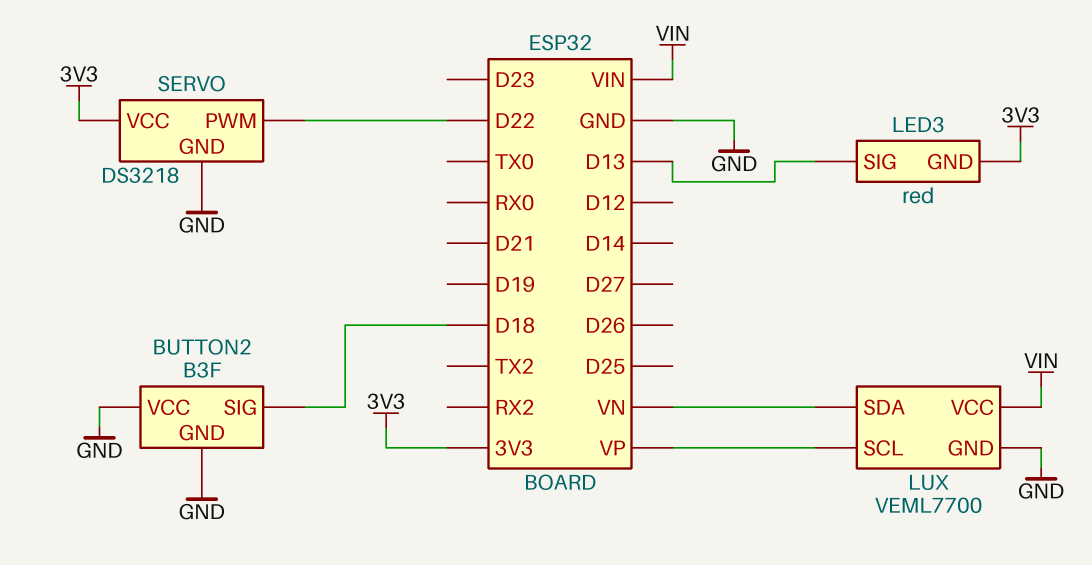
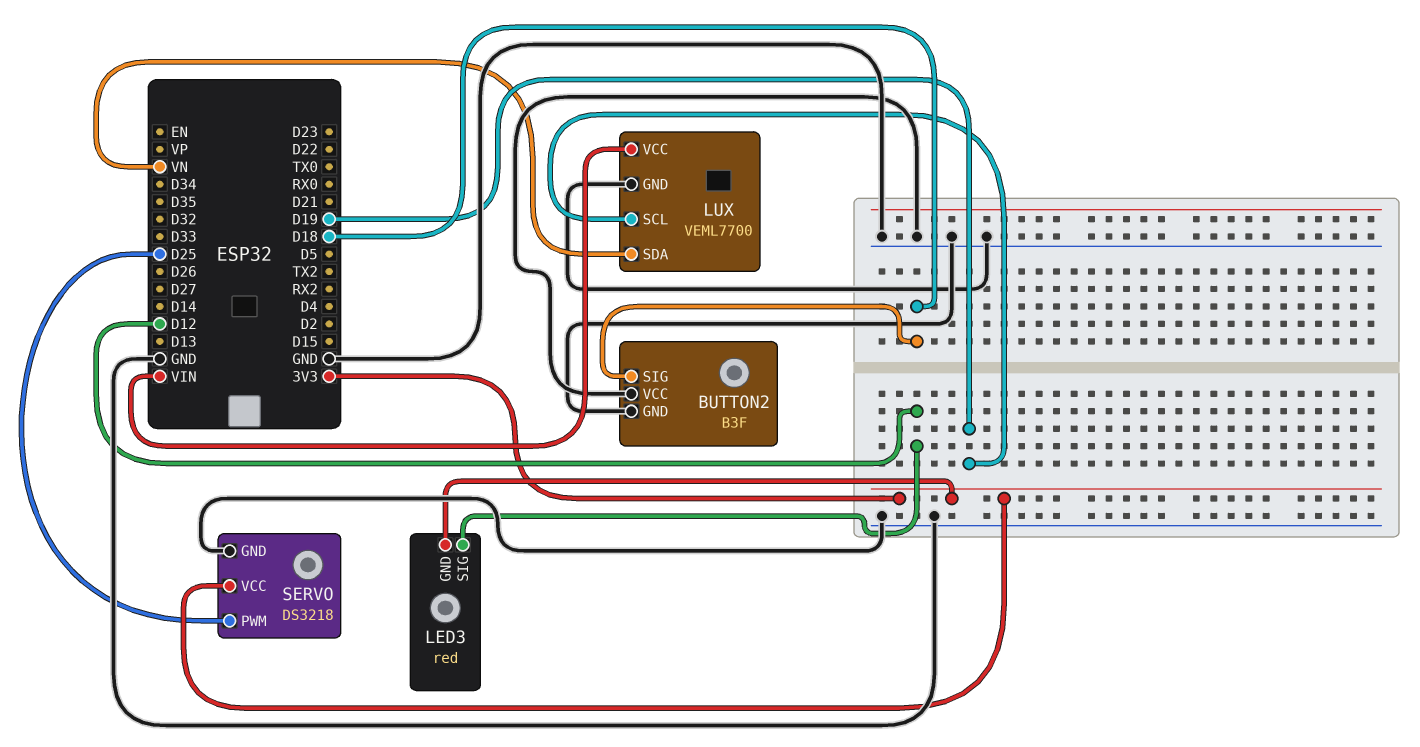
LED3 pin SIG: D13 -> D12
LUX pin SCL: VP -> D19
SERVO pin PWM: D22 -> D25

